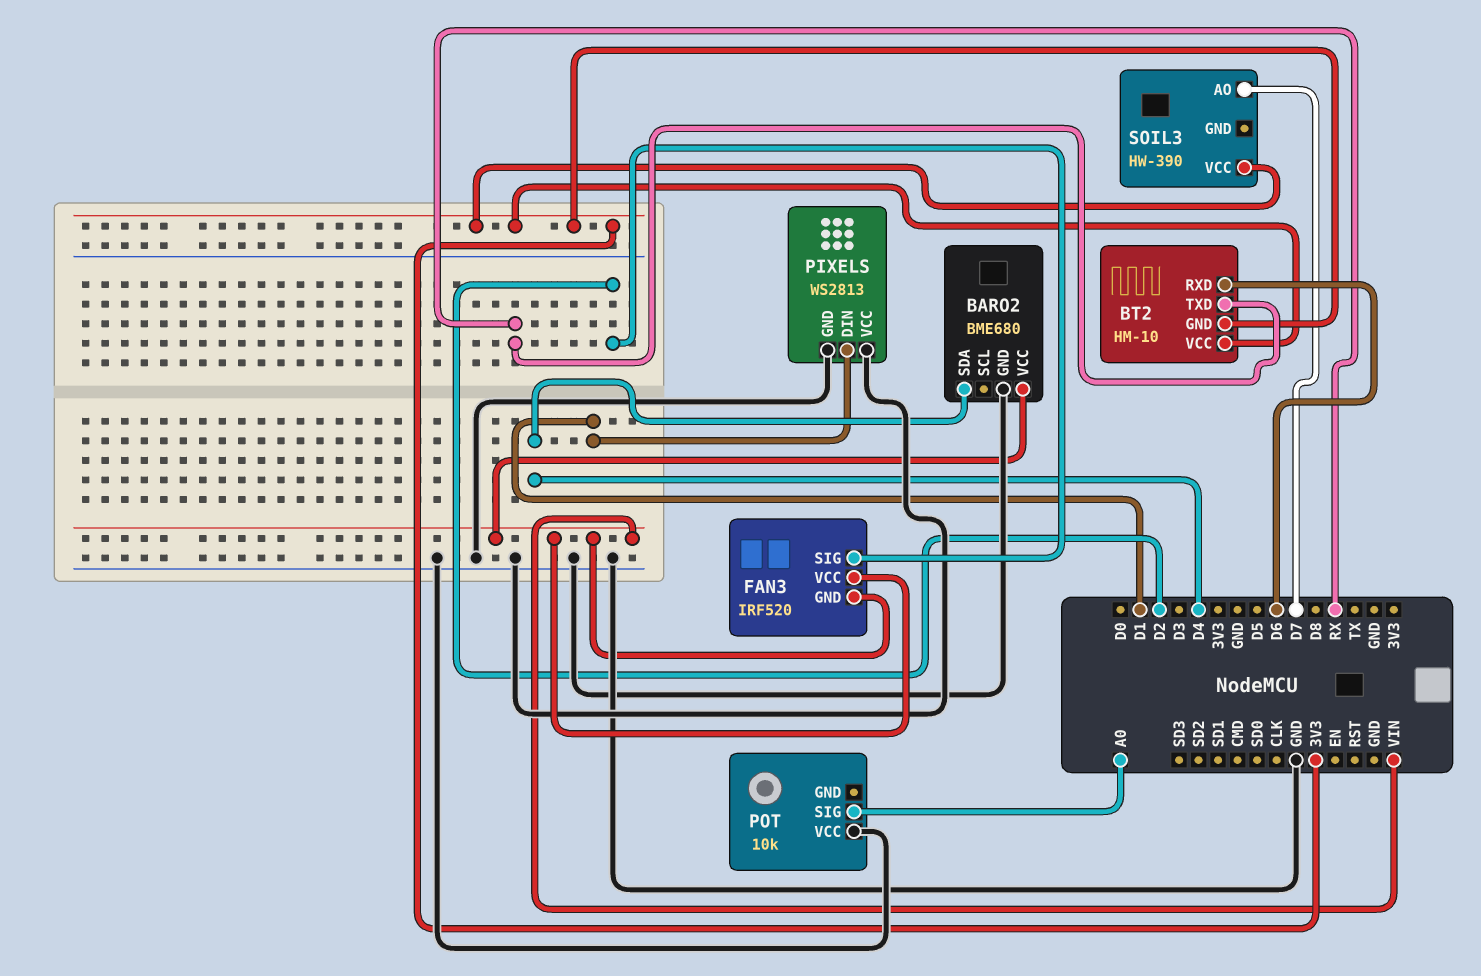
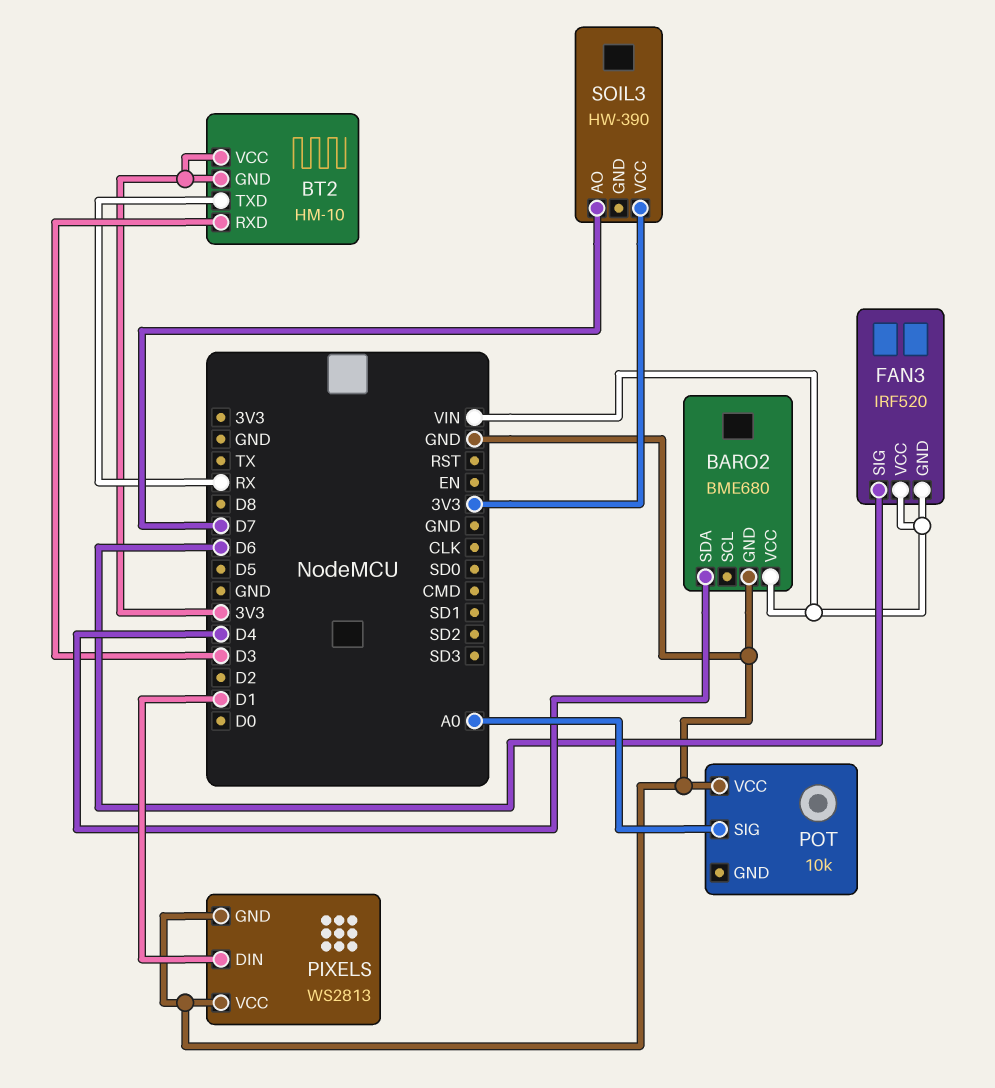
BT2 pin RXD: D6 -> D3
FAN3 pin SIG: D2 -> D6

